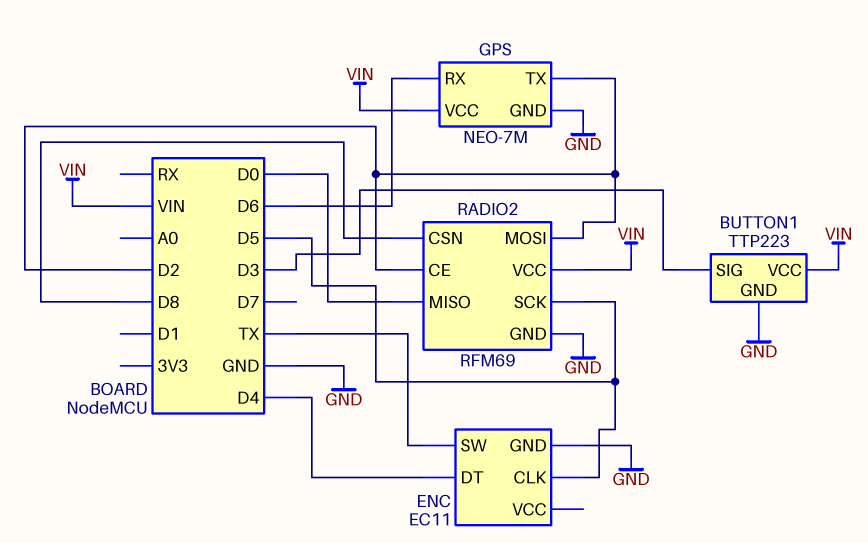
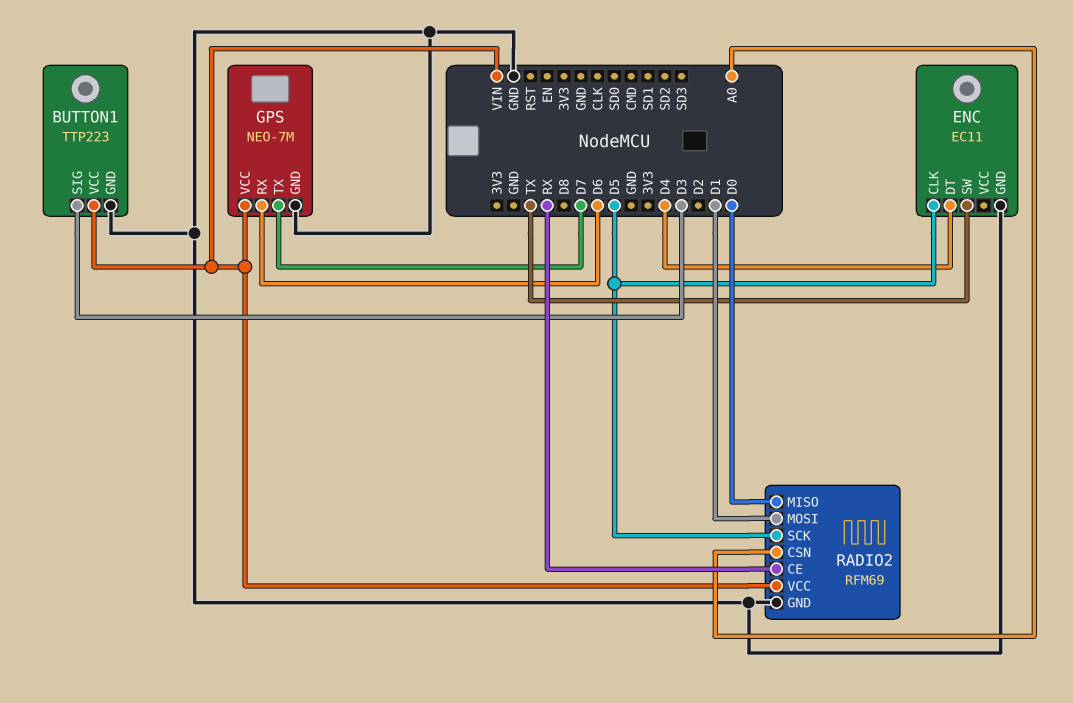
GPS pin TX: D2 -> D7
RADIO2 pin CE: D2 -> RX
RADIO2 pin CSN: D8 -> A0
RADIO2 pin MOSI: D2 -> D1

